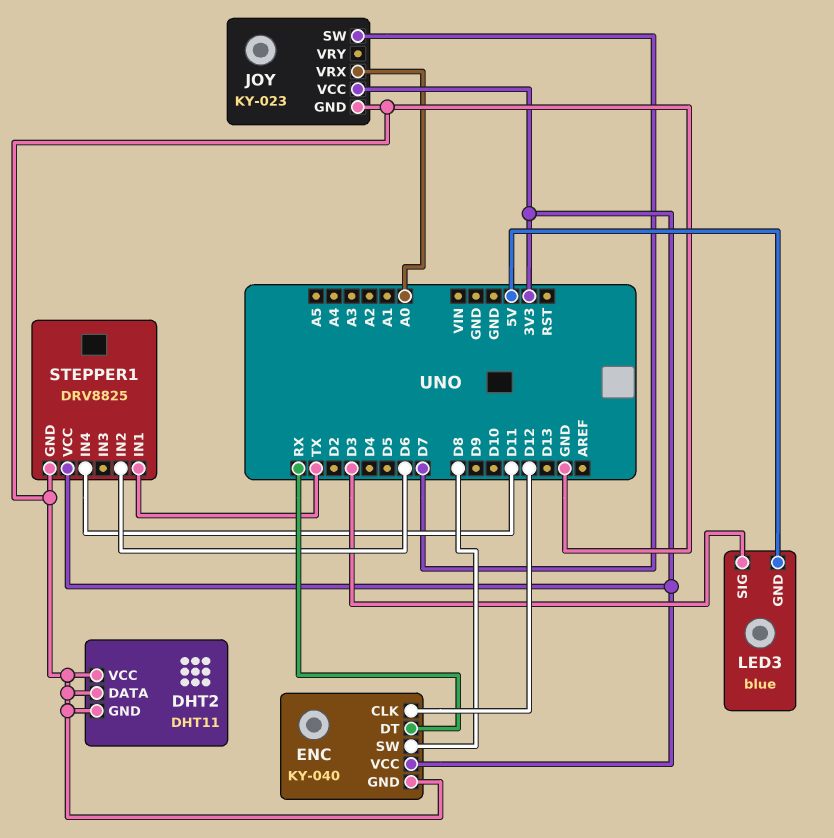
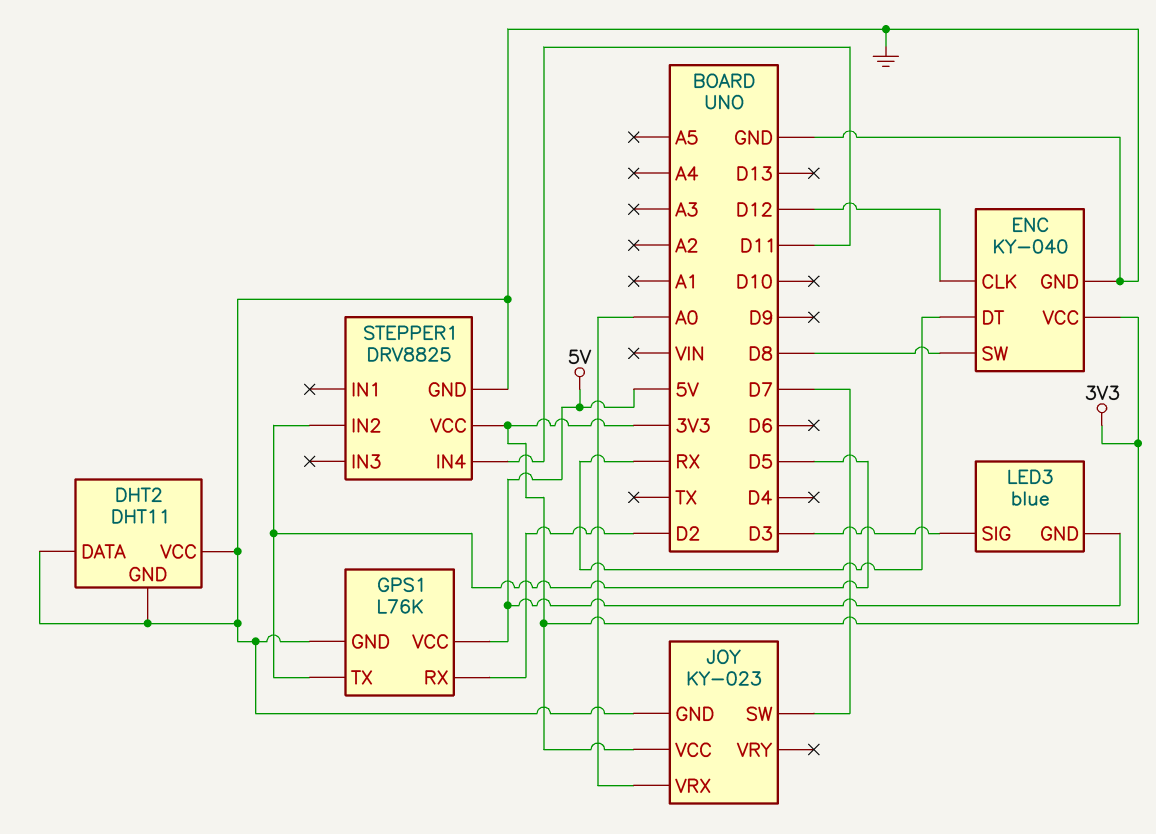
GPS1: none -> L76K
GPS1 pin GND: none -> GND
GPS1 pin RX: none -> D2
GPS1 pin TX: none -> D5
GPS1 pin VCC: none -> 5V
STEPPER1 pin IN1: TX -> none
STEPPER1 pin IN2: D6 -> D5

